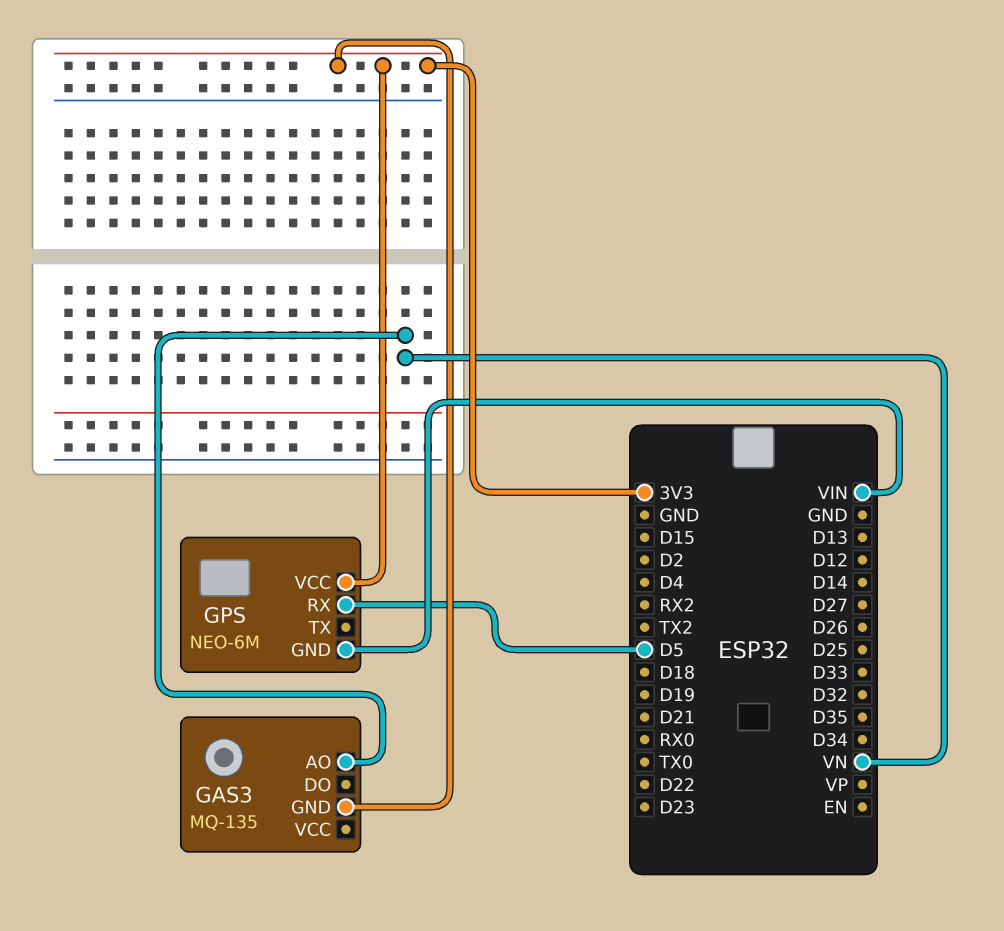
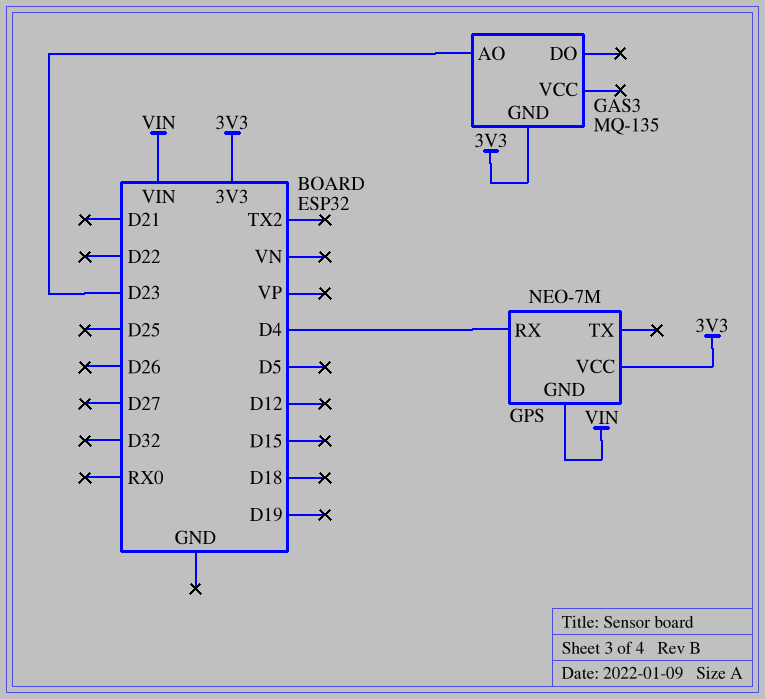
GAS3 pin AO: VN -> D23
GPS: NEO-6M -> NEO-7M
GPS pin RX: D5 -> D4

